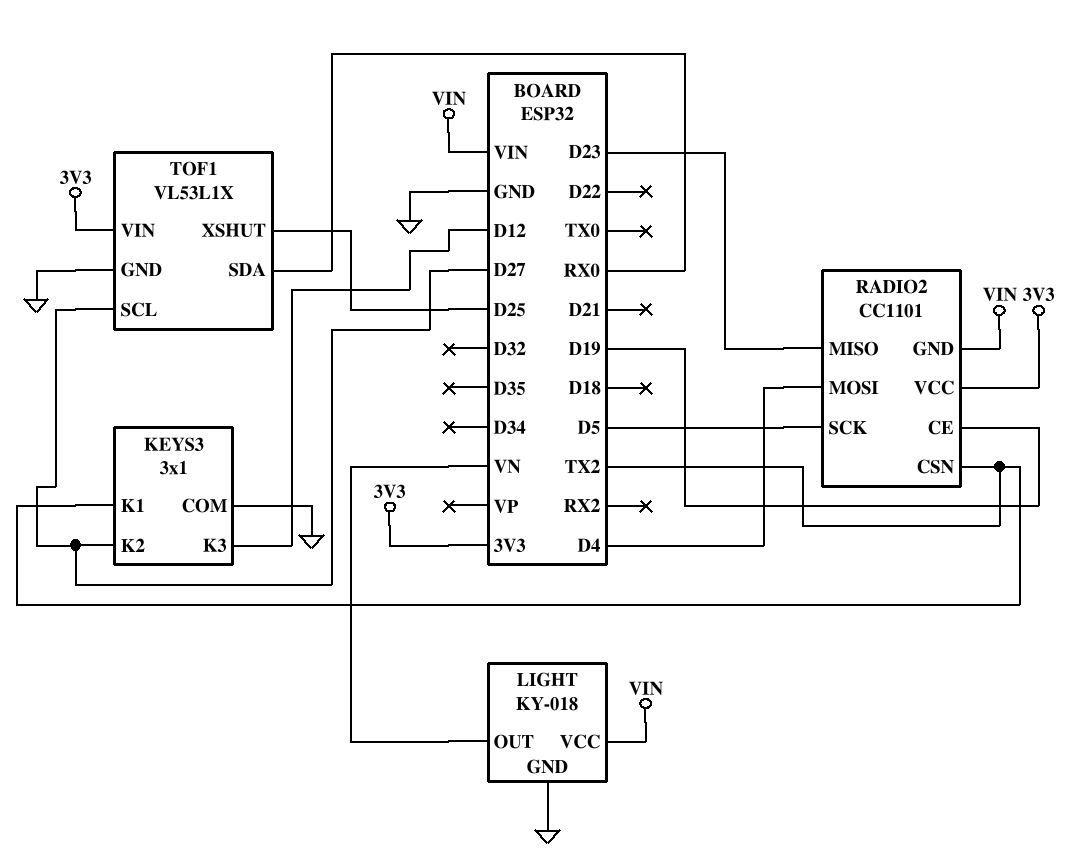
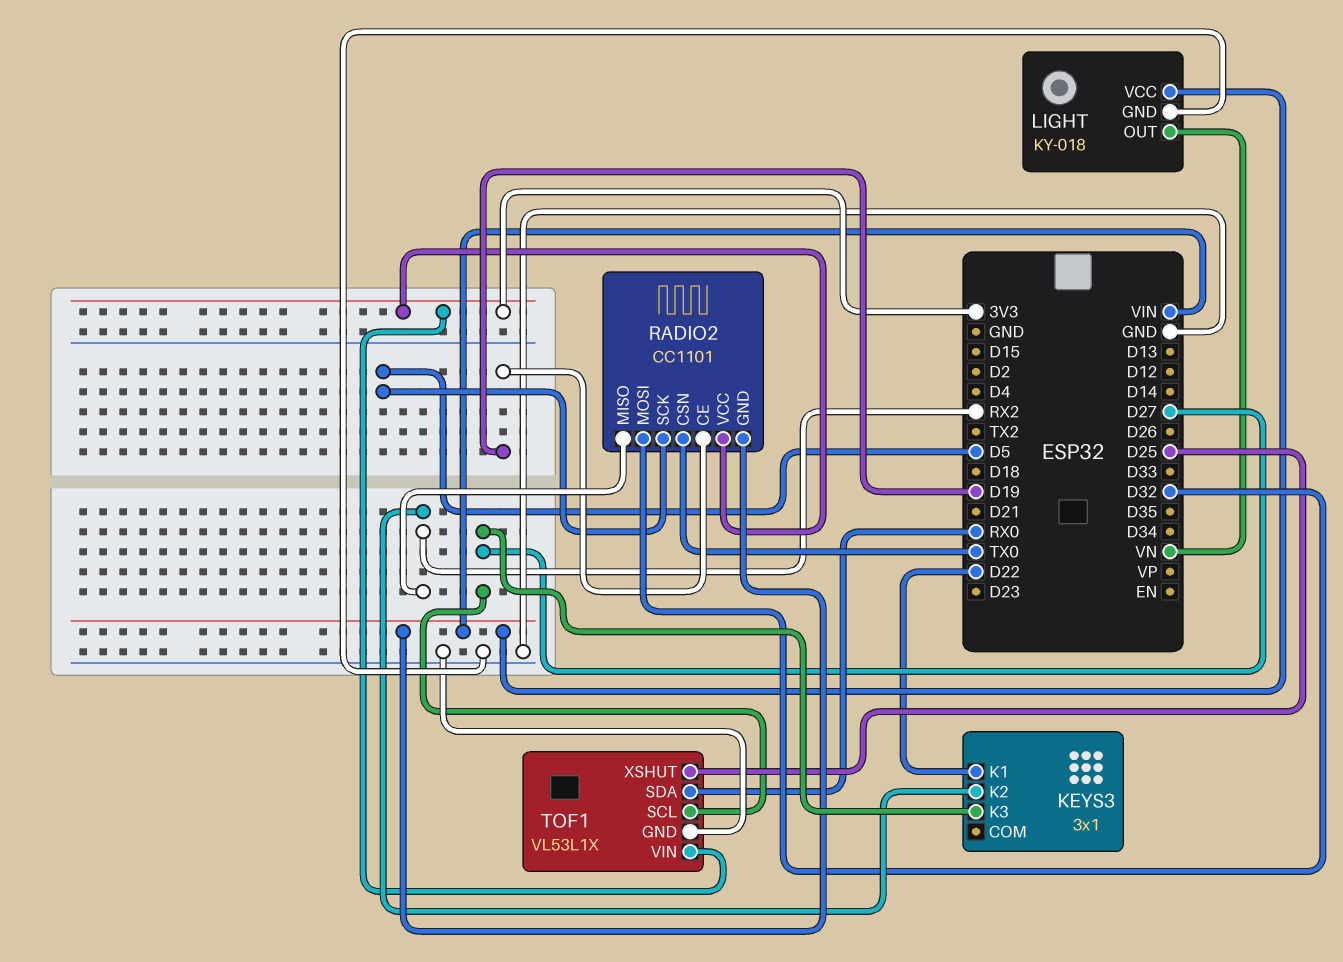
KEYS3 pin COM: GND -> none
KEYS3 pin K1: TX2 -> D22
KEYS3 pin K2: D27 -> RX2
KEYS3 pin K3: D12 -> D27
RADIO2 pin CSN: TX2 -> TX0
RADIO2 pin MISO: D23 -> RX2
RADIO2 pin MOSI: D4 -> D32

